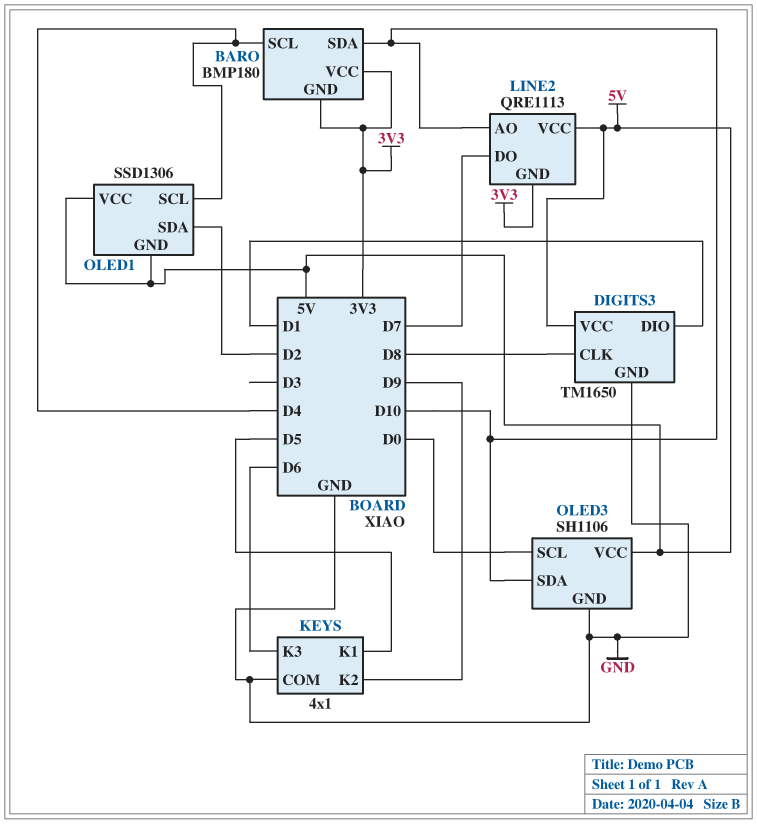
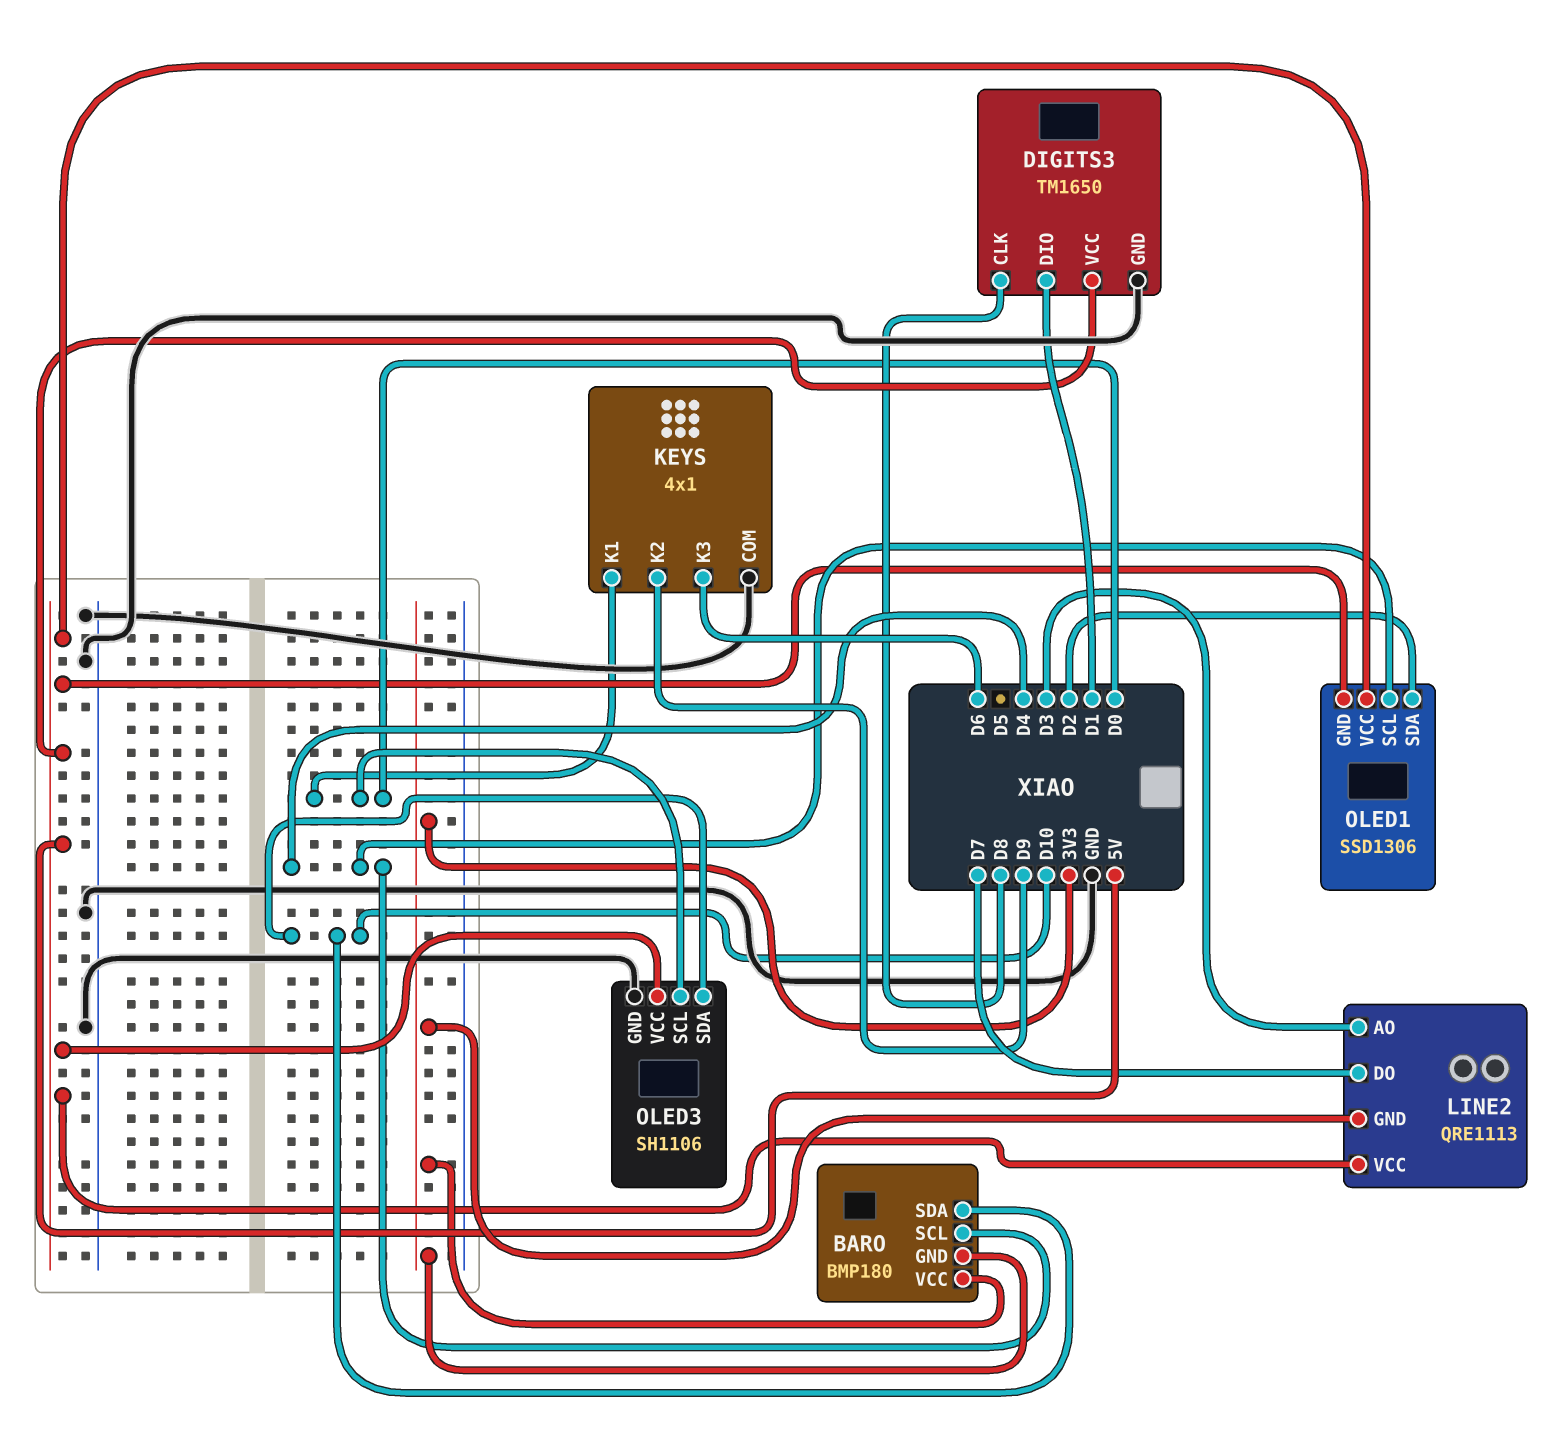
KEYS pin K1: D5 -> D0
LINE2 pin AO: D10 -> D3

